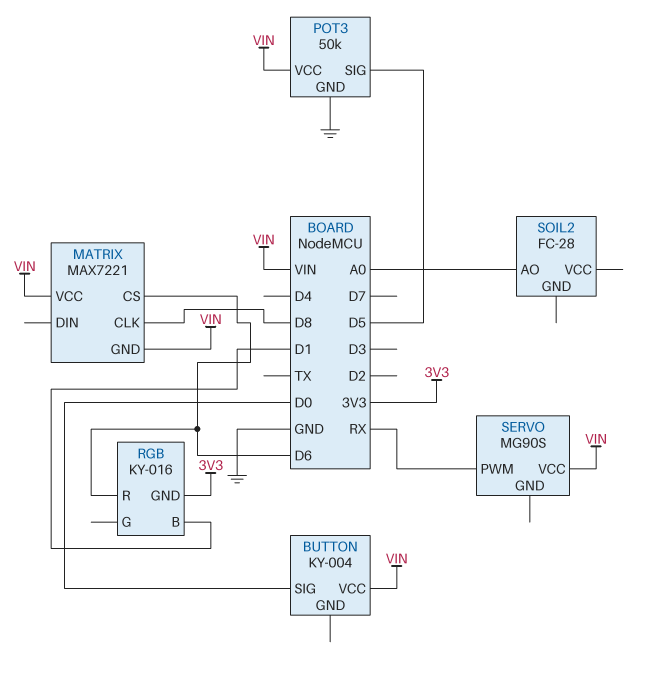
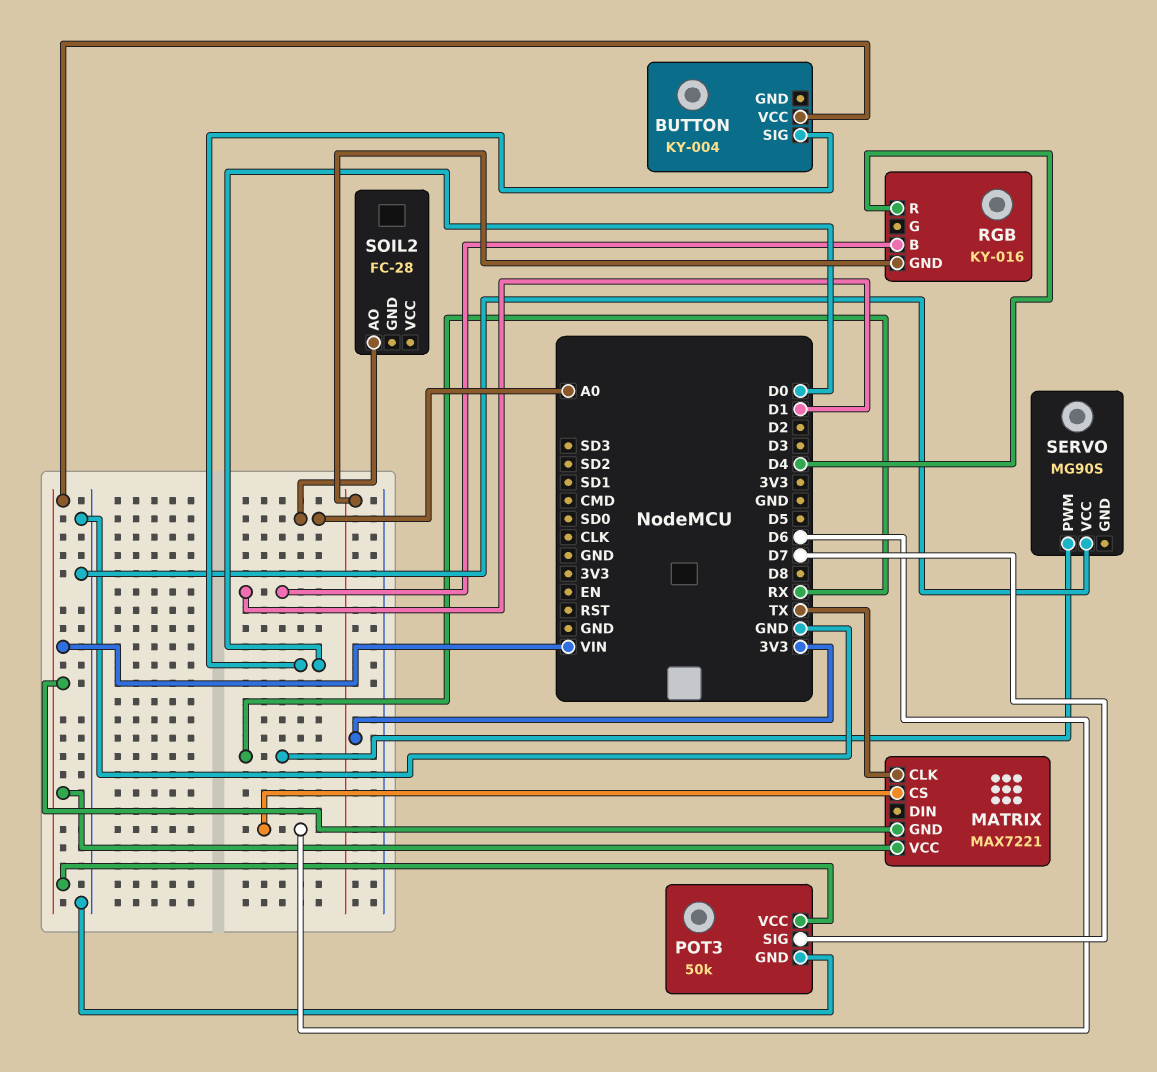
MATRIX pin CLK: D8 -> TX
POT3 pin SIG: D5 -> D7
RGB pin R: D6 -> D4
SERVO pin VCC: VIN -> GND

